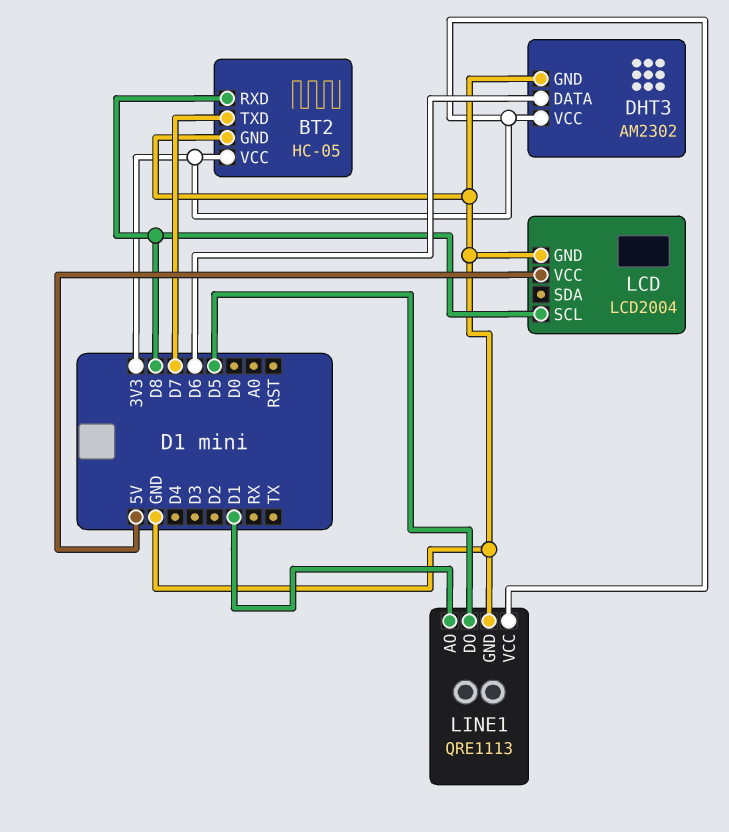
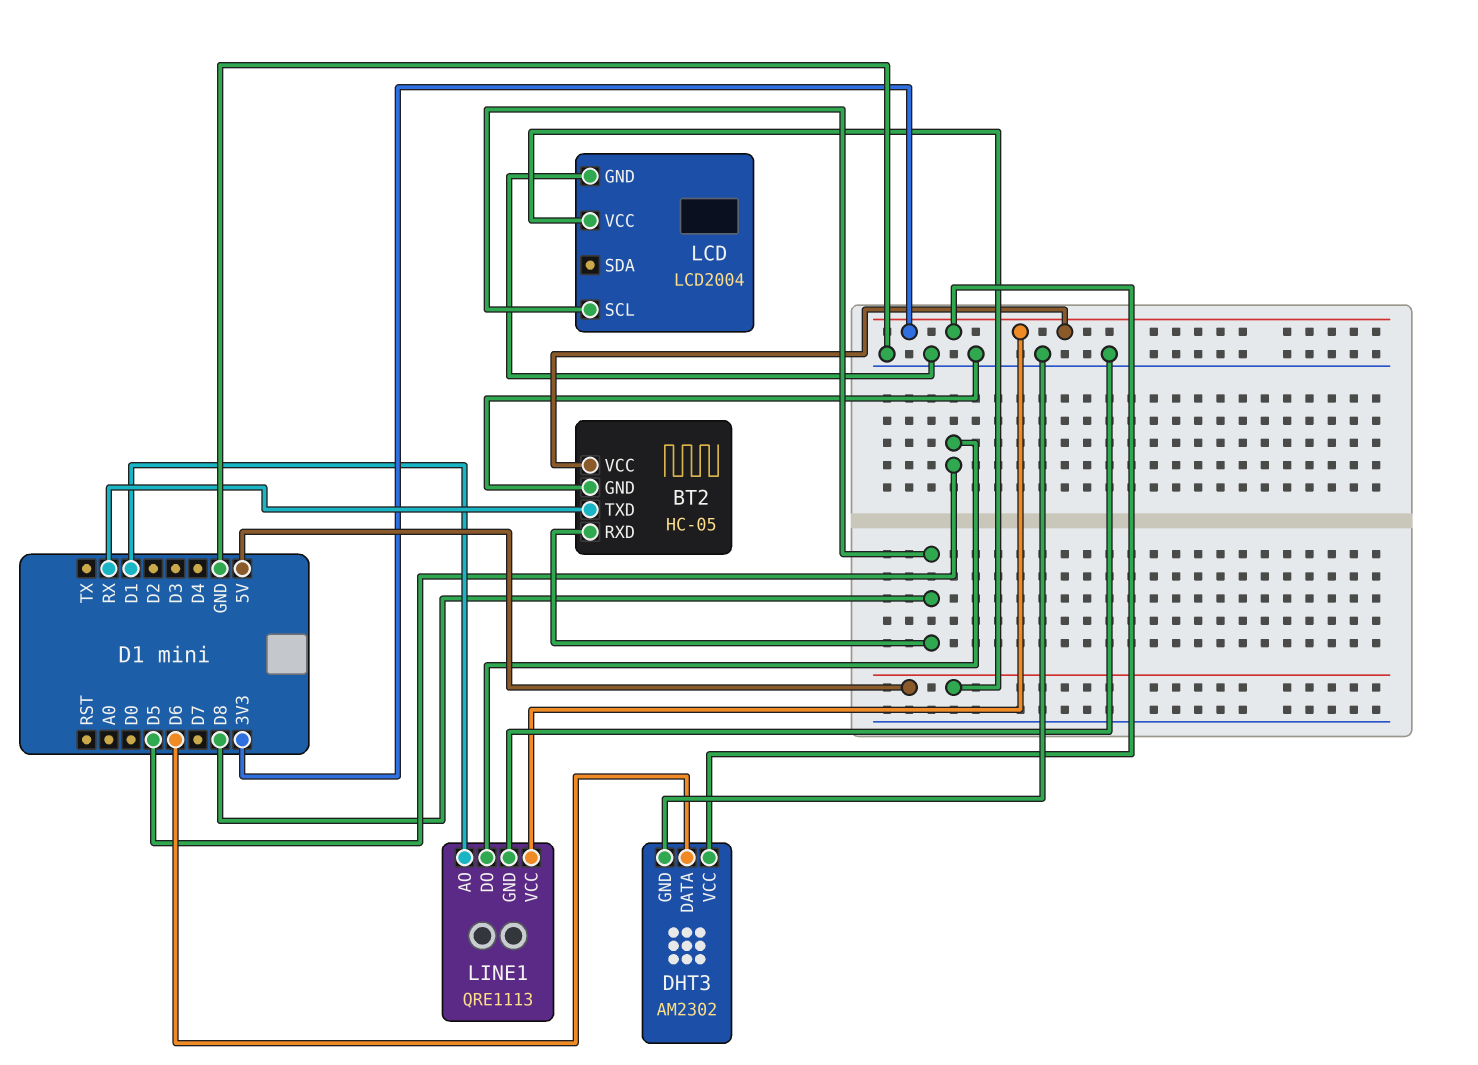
BT2 pin TXD: D7 -> RX

